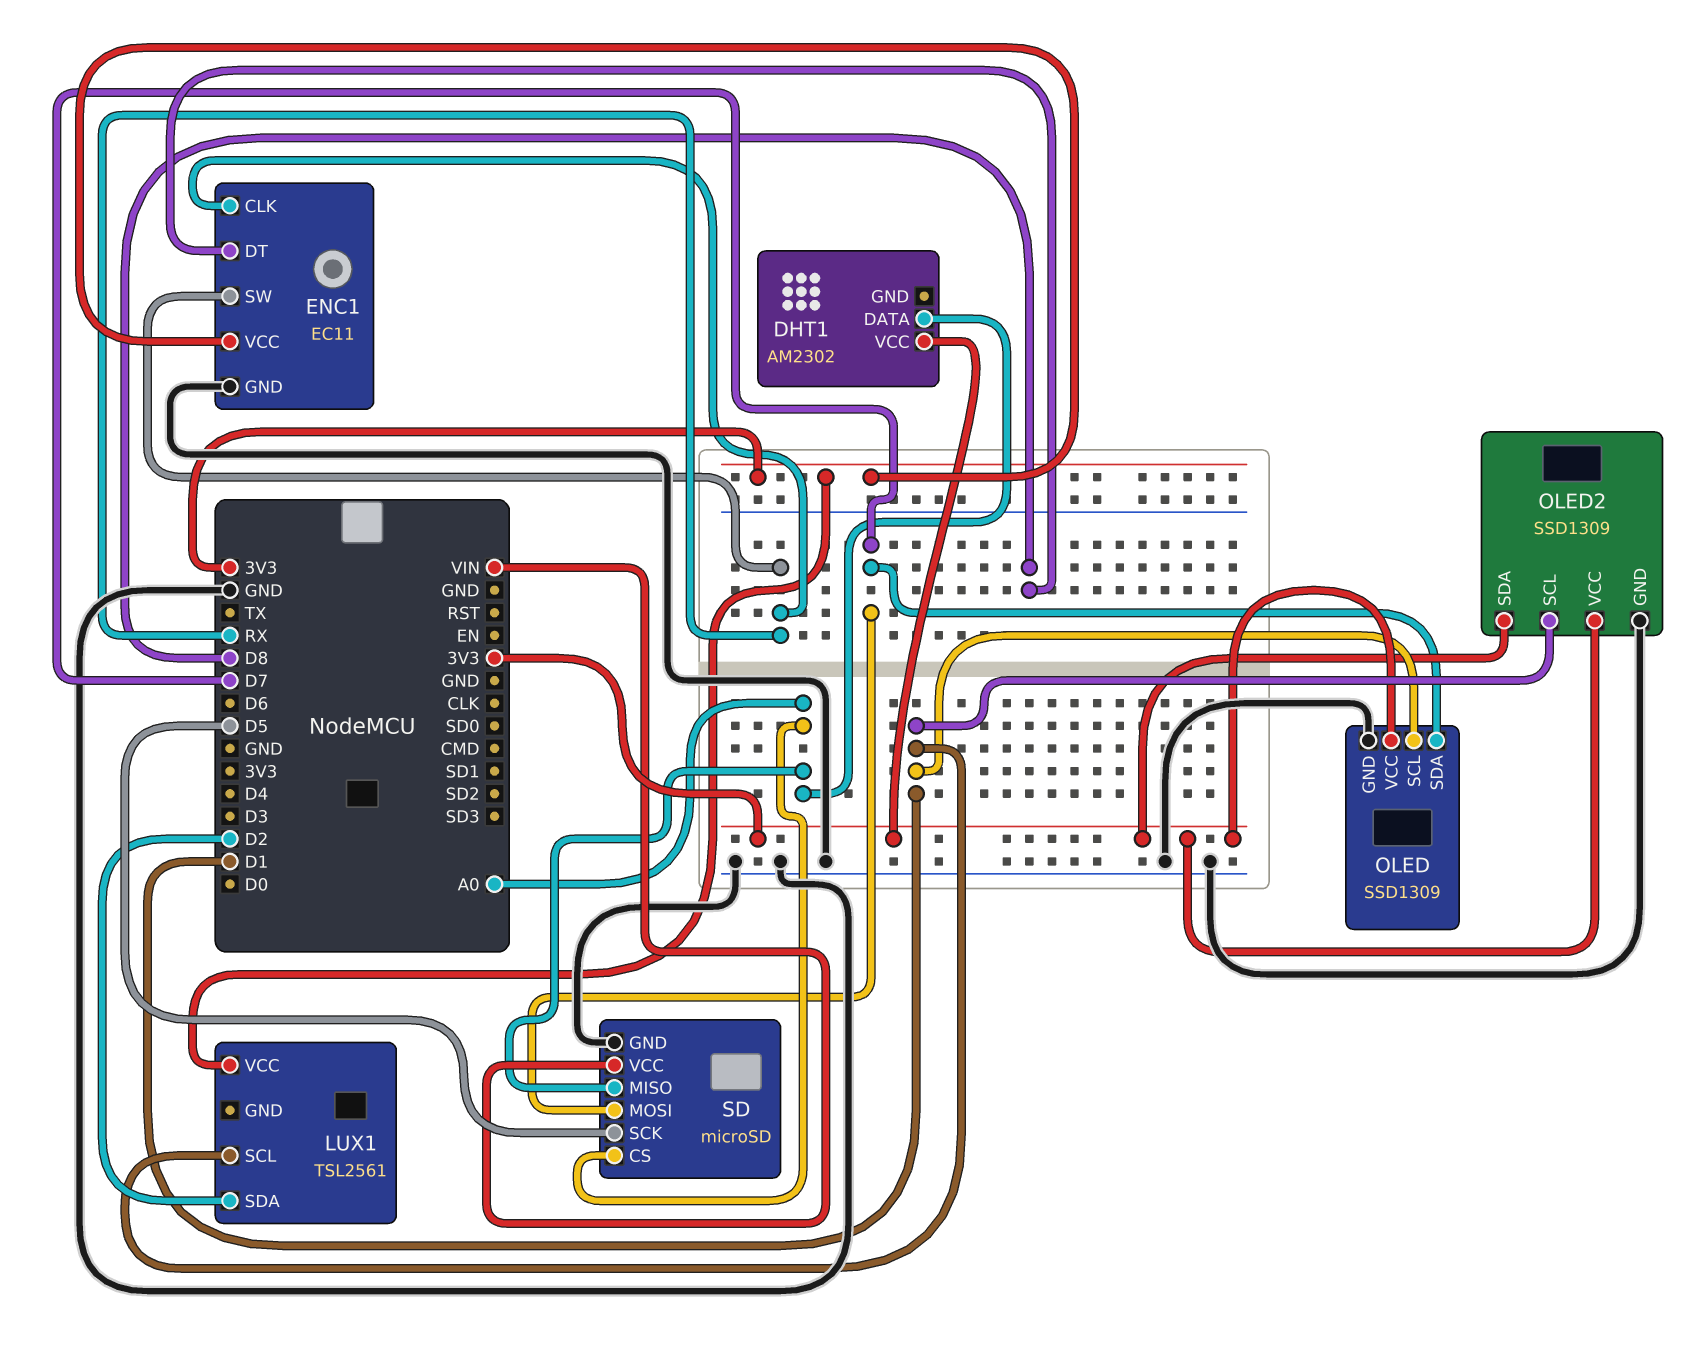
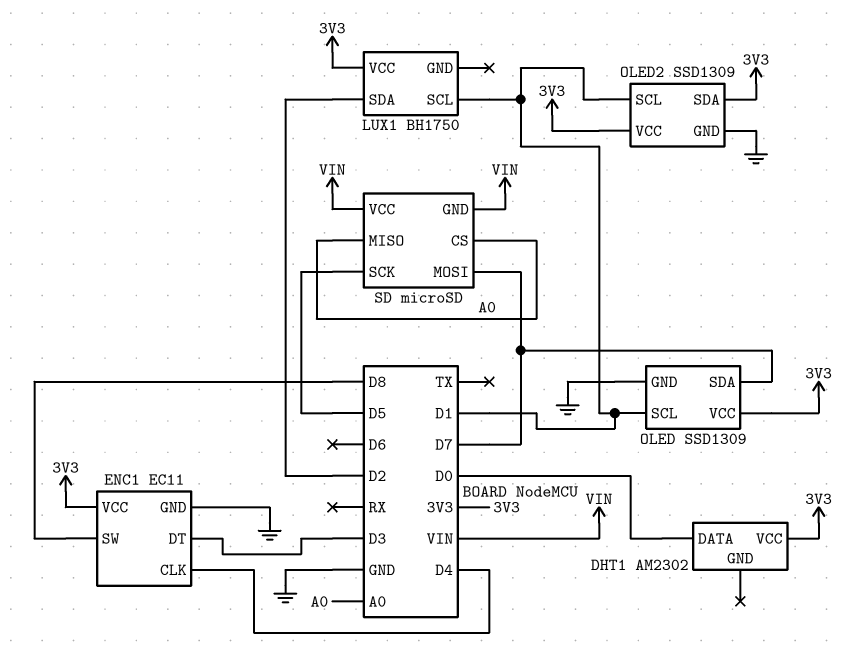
DHT1 pin DATA: A0 -> D0
ENC1 pin CLK: RX -> D4
ENC1 pin DT: D8 -> D3
ENC1 pin SW: RX -> D8
LUX1: TSL2561 -> BH1750
SD pin GND: GND -> VIN

